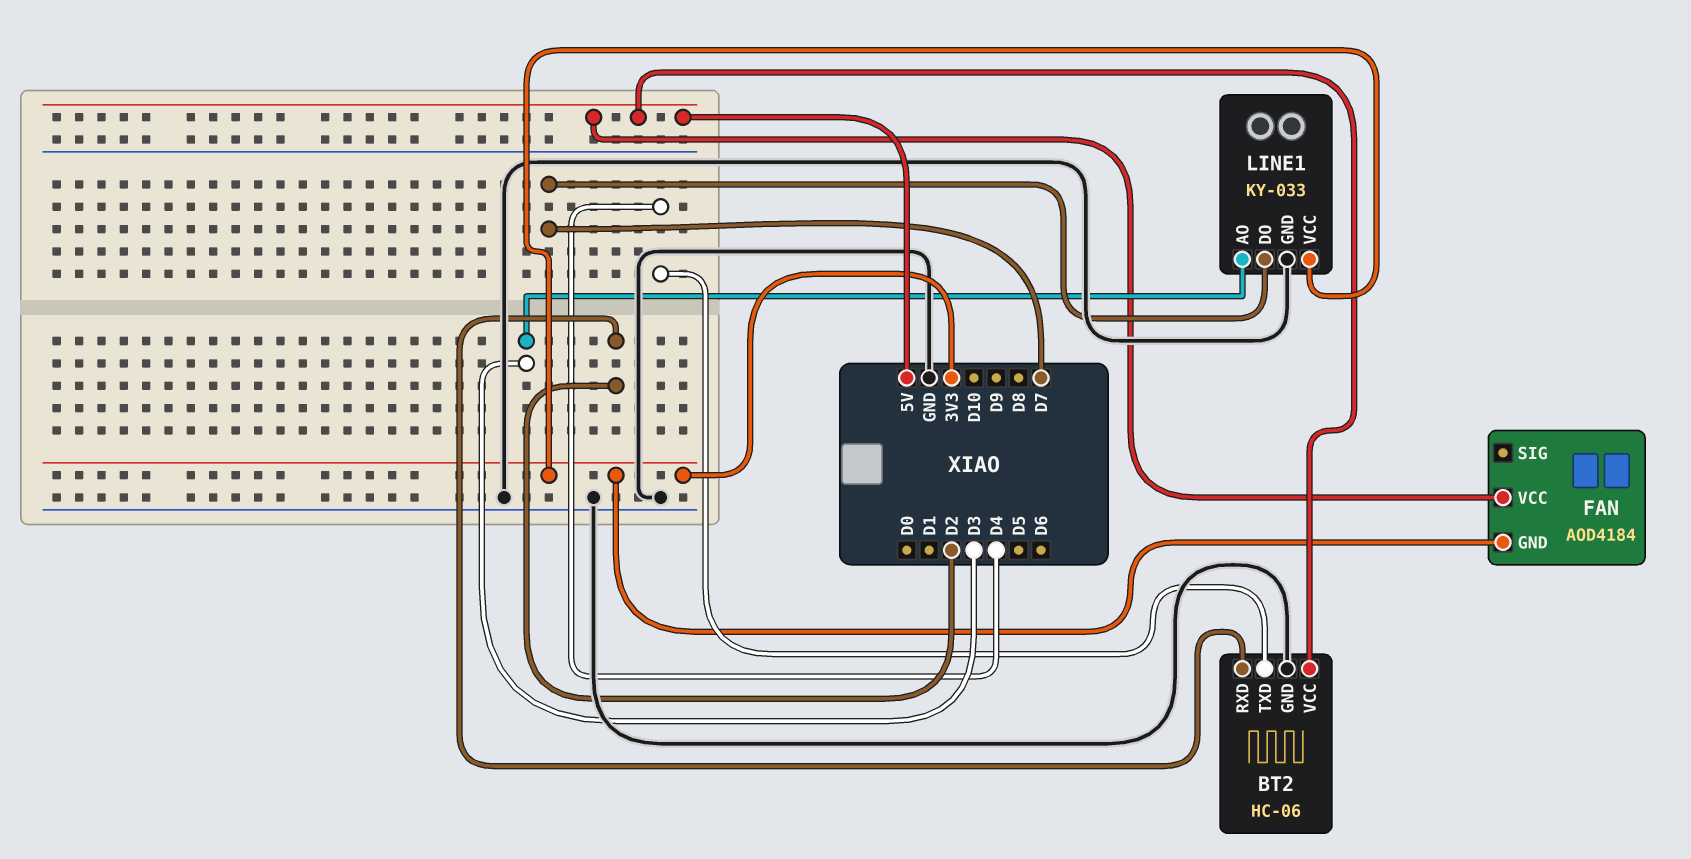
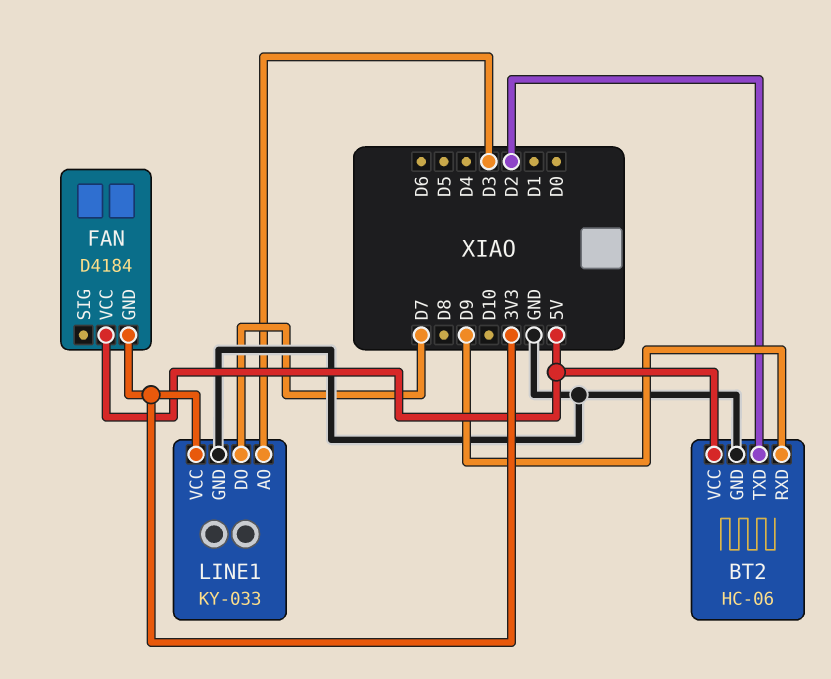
BT2 pin RXD: D2 -> D9
BT2 pin TXD: D4 -> D2
FAN: AOD4184 -> D4184

